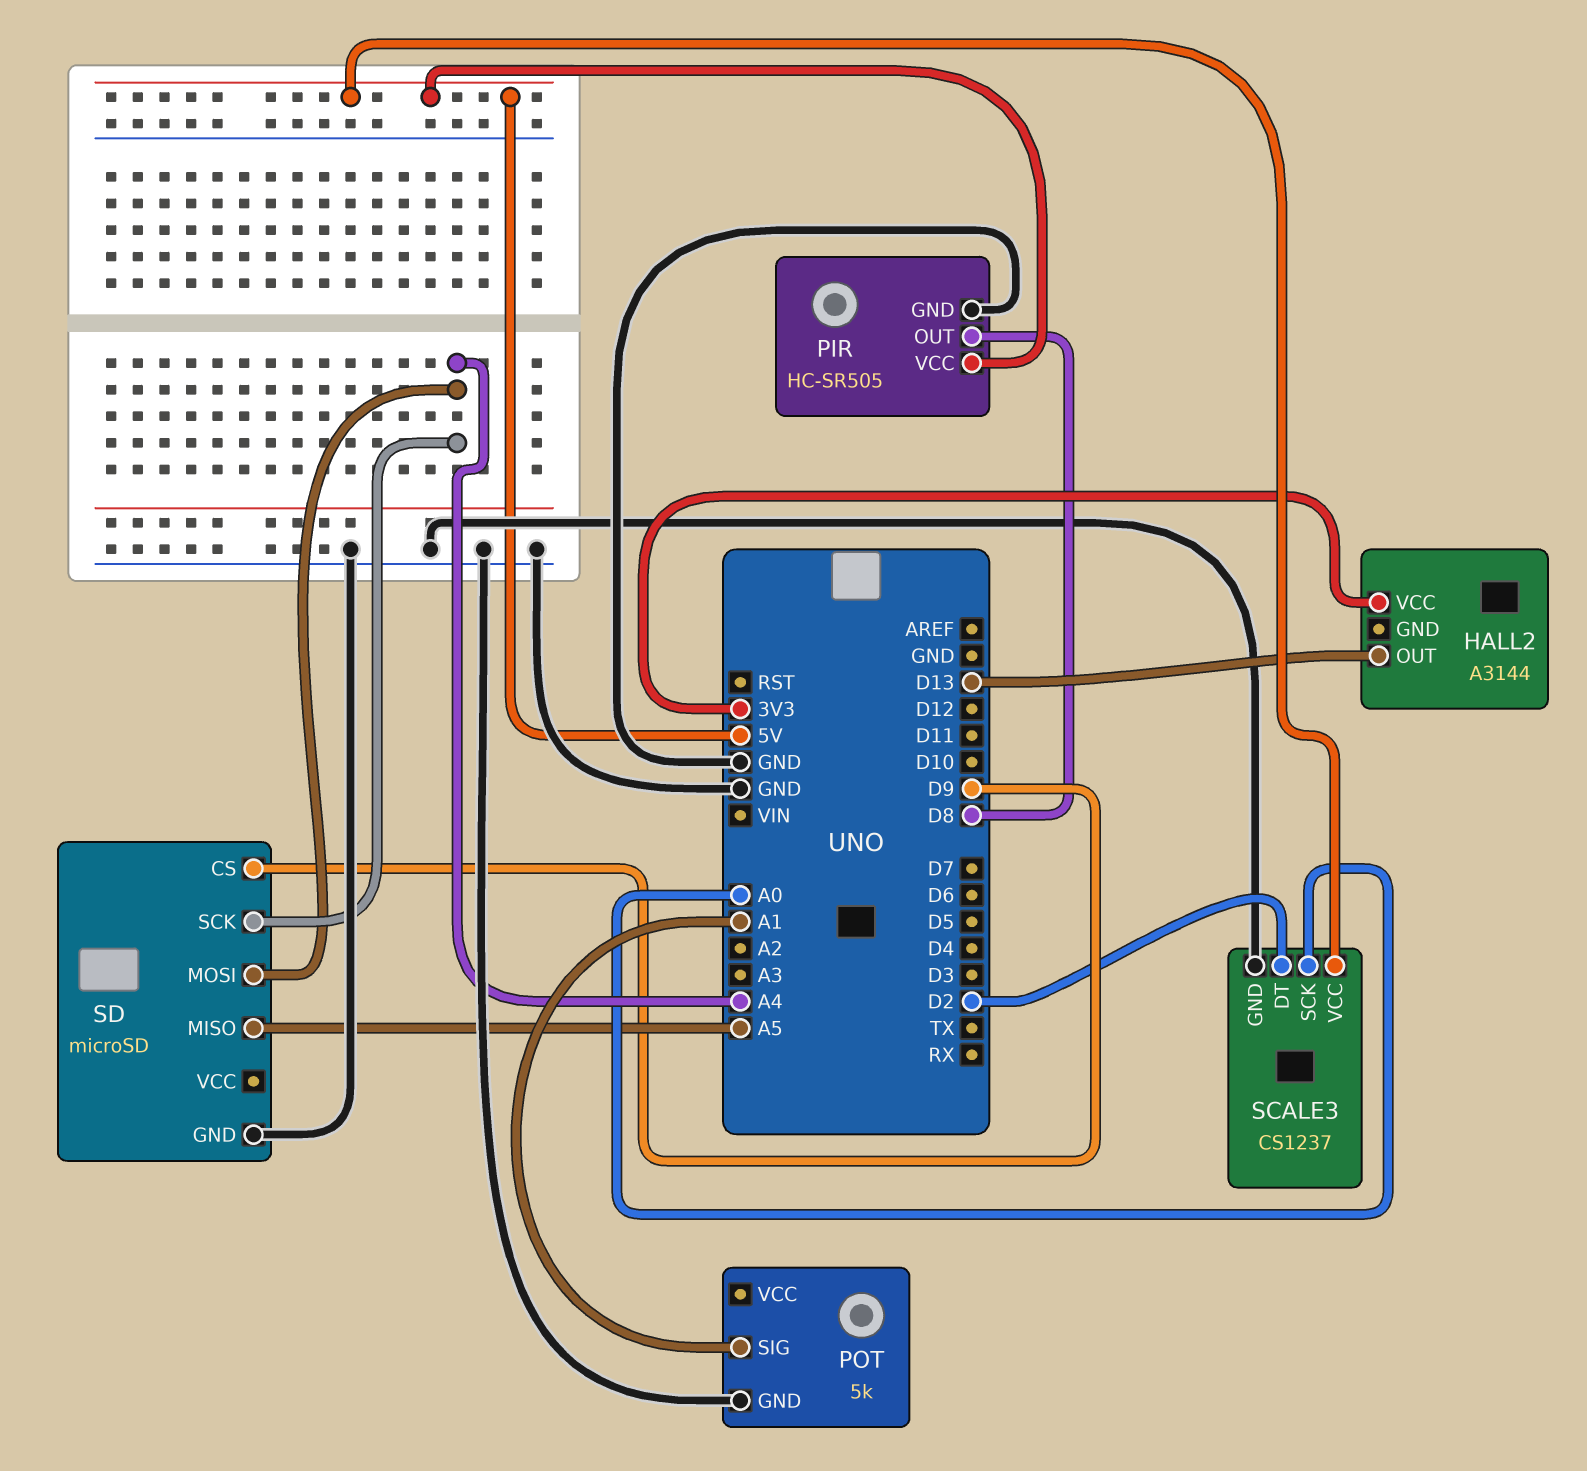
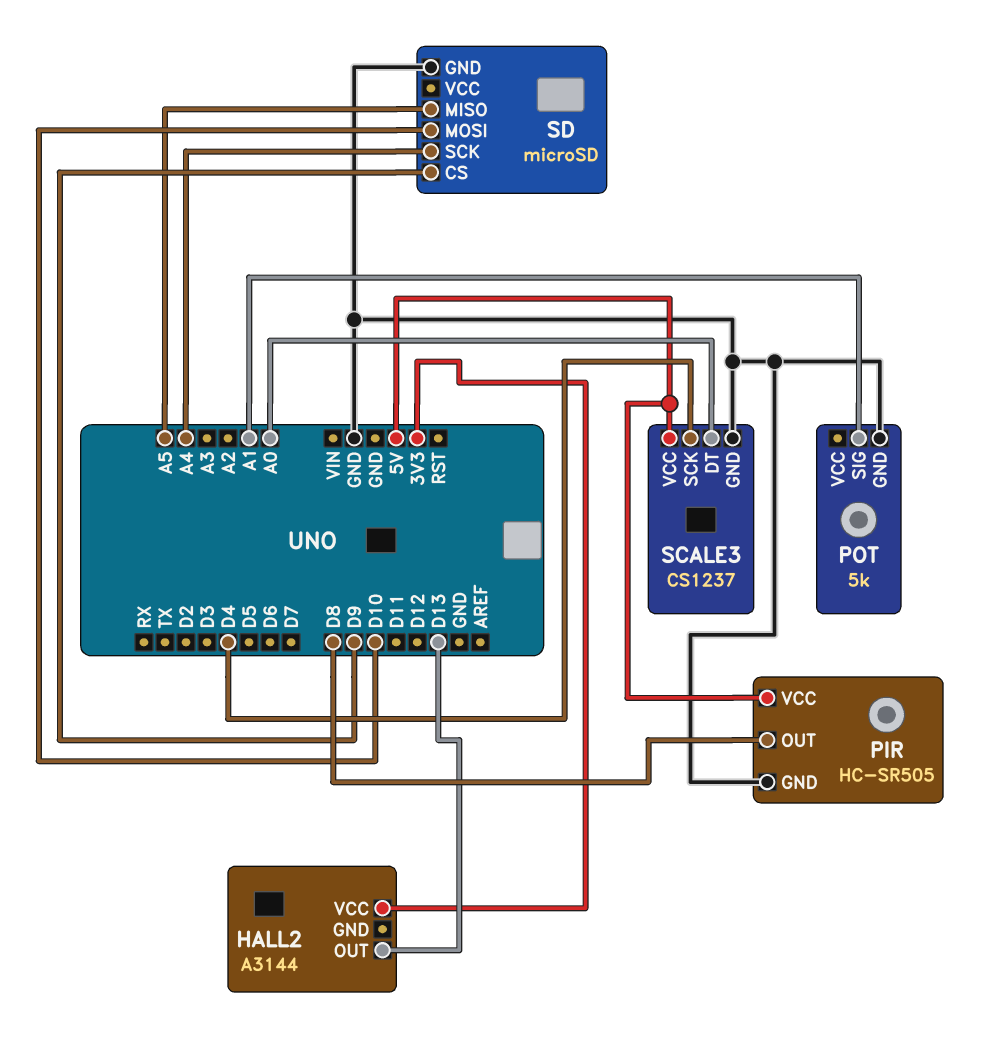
SCALE3 pin DT: D2 -> A0
SCALE3 pin SCK: A0 -> D4
SD pin MOSI: A4 -> D10

